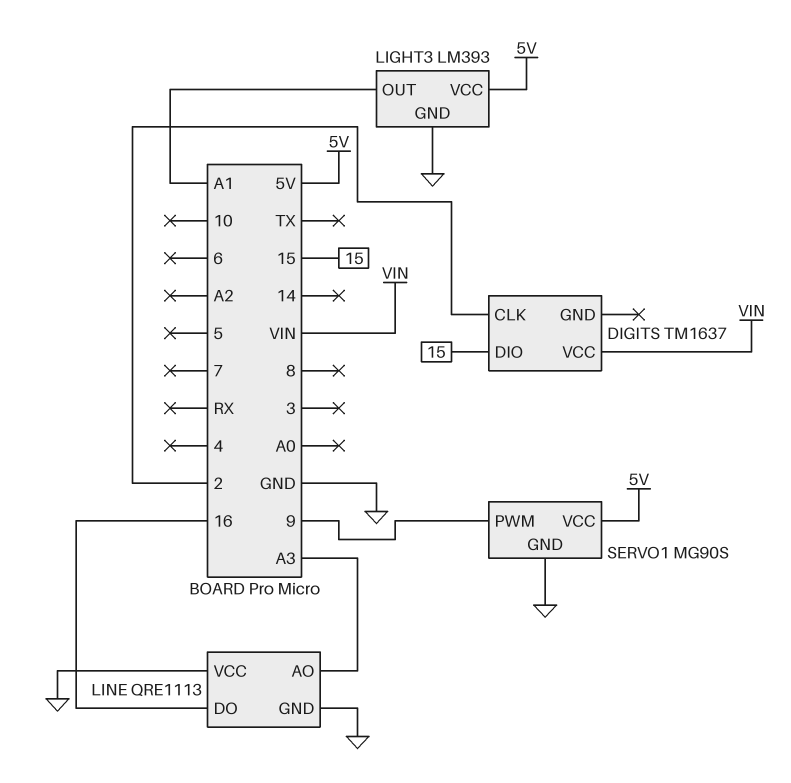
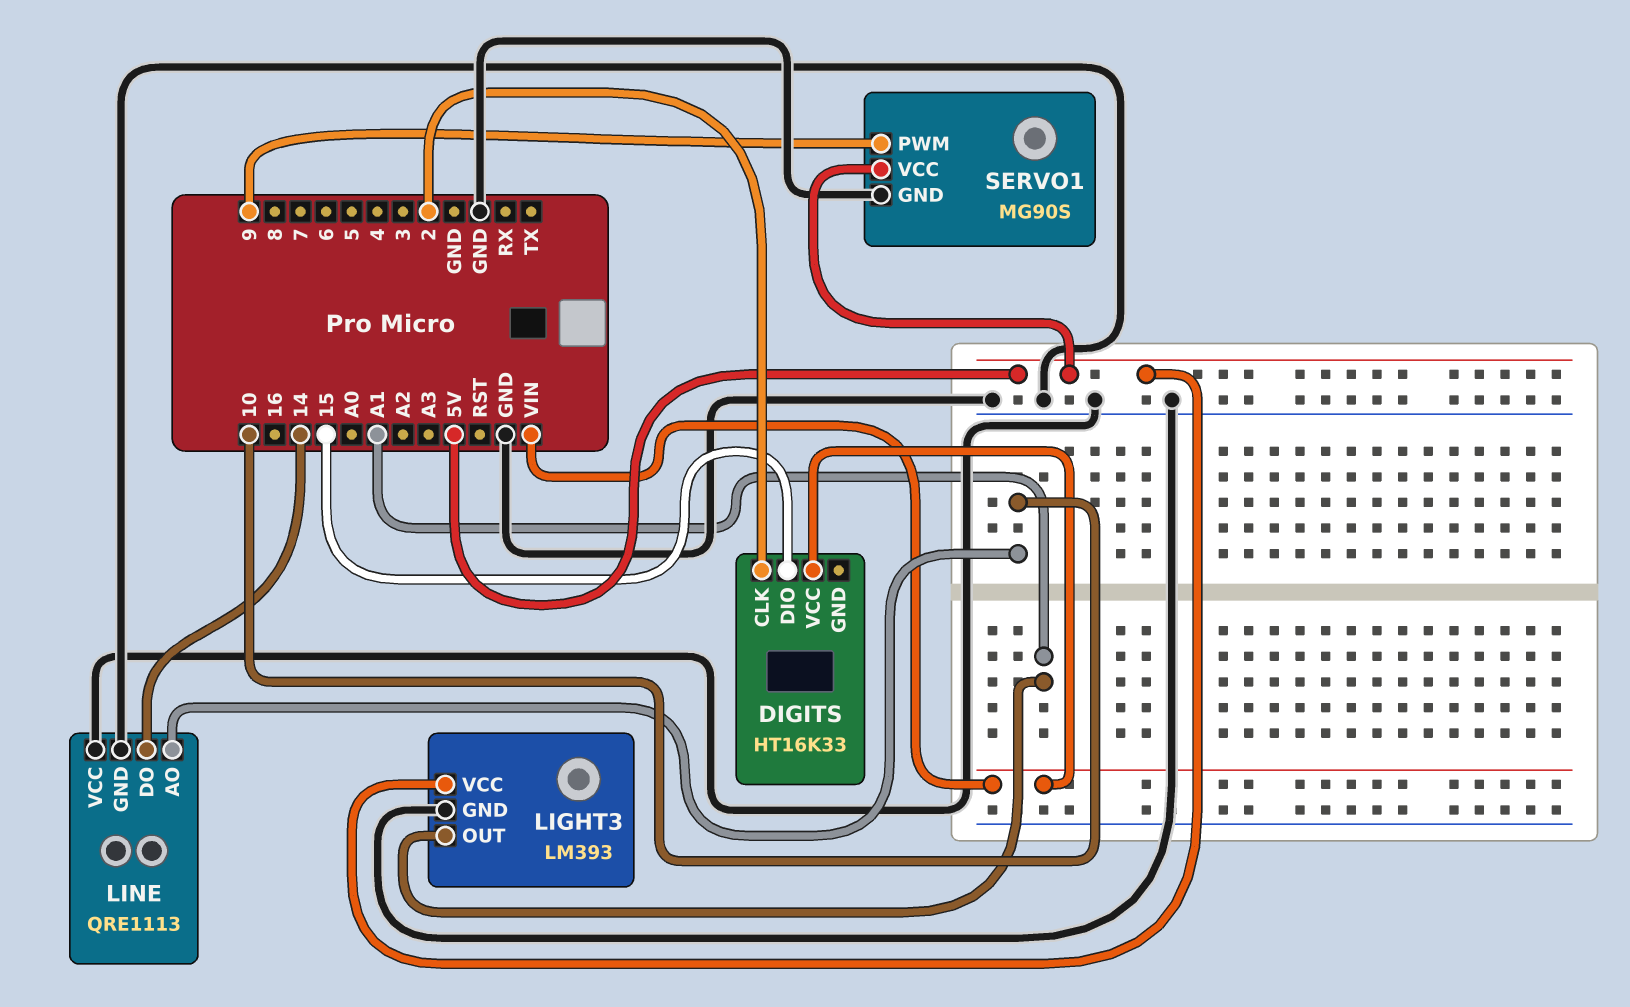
DIGITS: TM1637 -> HT16K33
LINE pin AO: A3 -> 10
LINE pin DO: 16 -> 14

